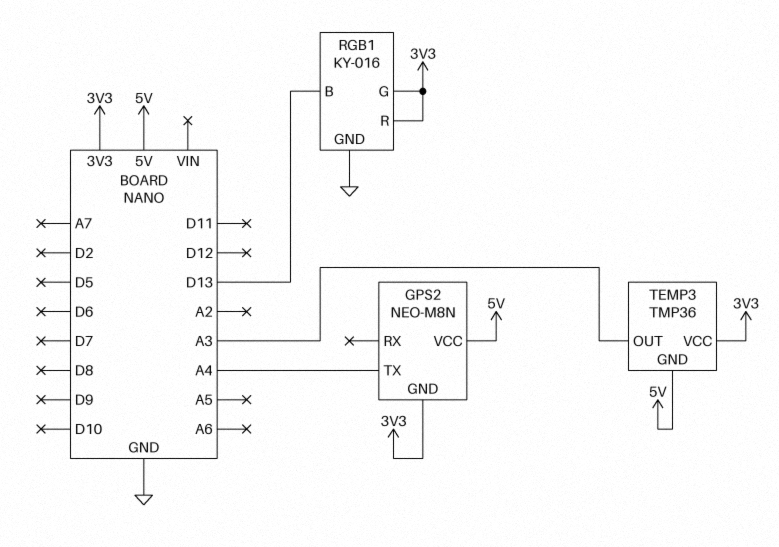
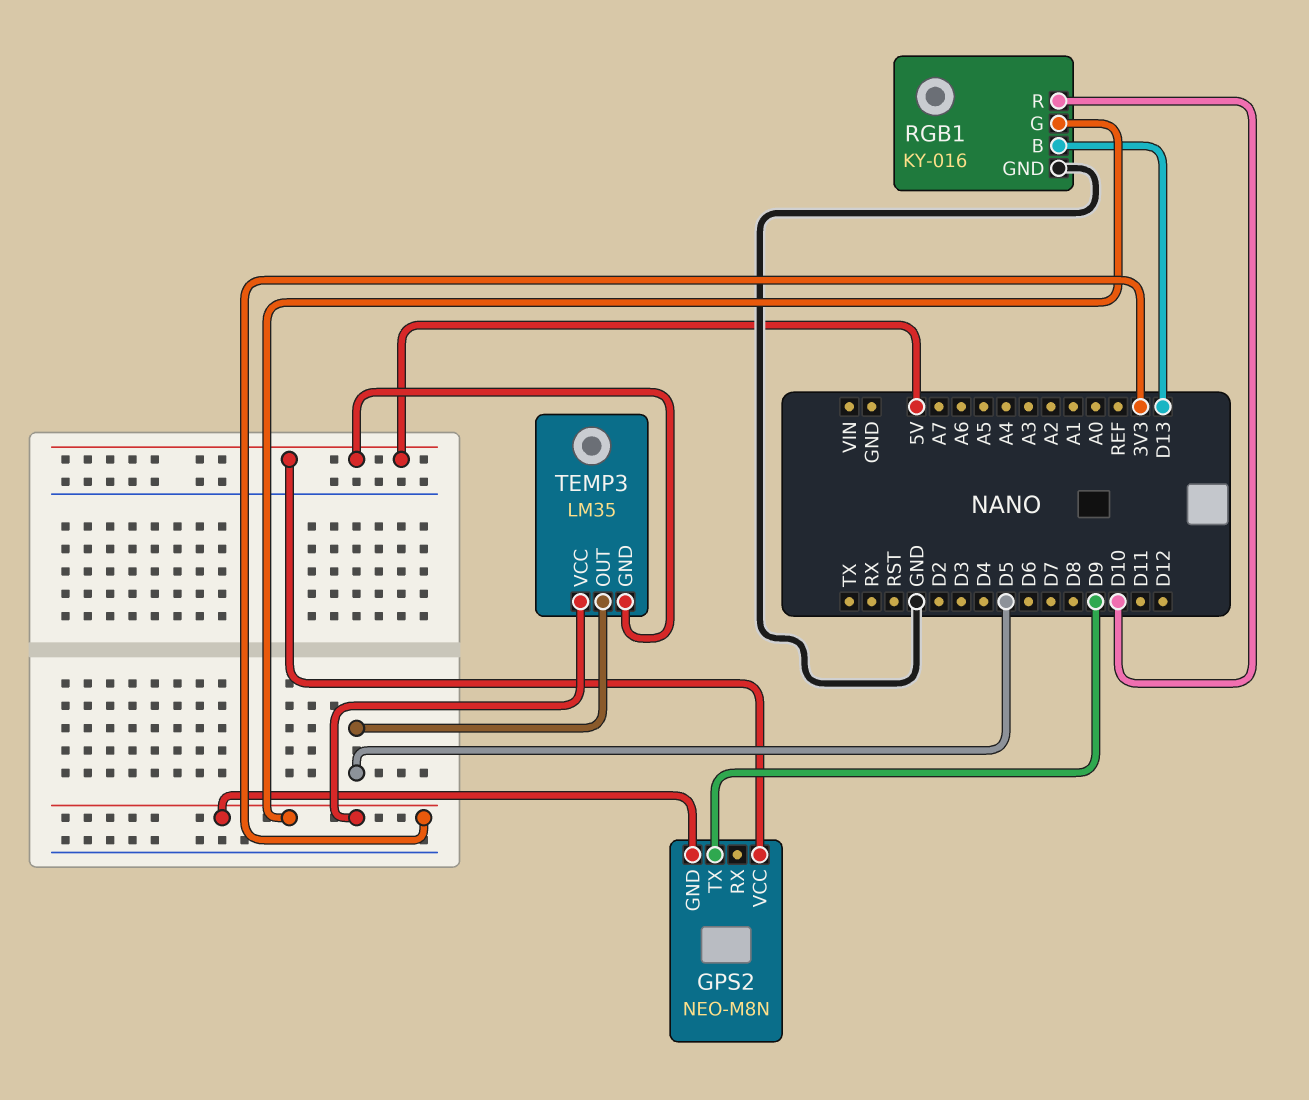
GPS2 pin TX: A4 -> D9
RGB1 pin R: 3V3 -> D10
TEMP3: TMP36 -> LM35
TEMP3 pin OUT: A3 -> D5

